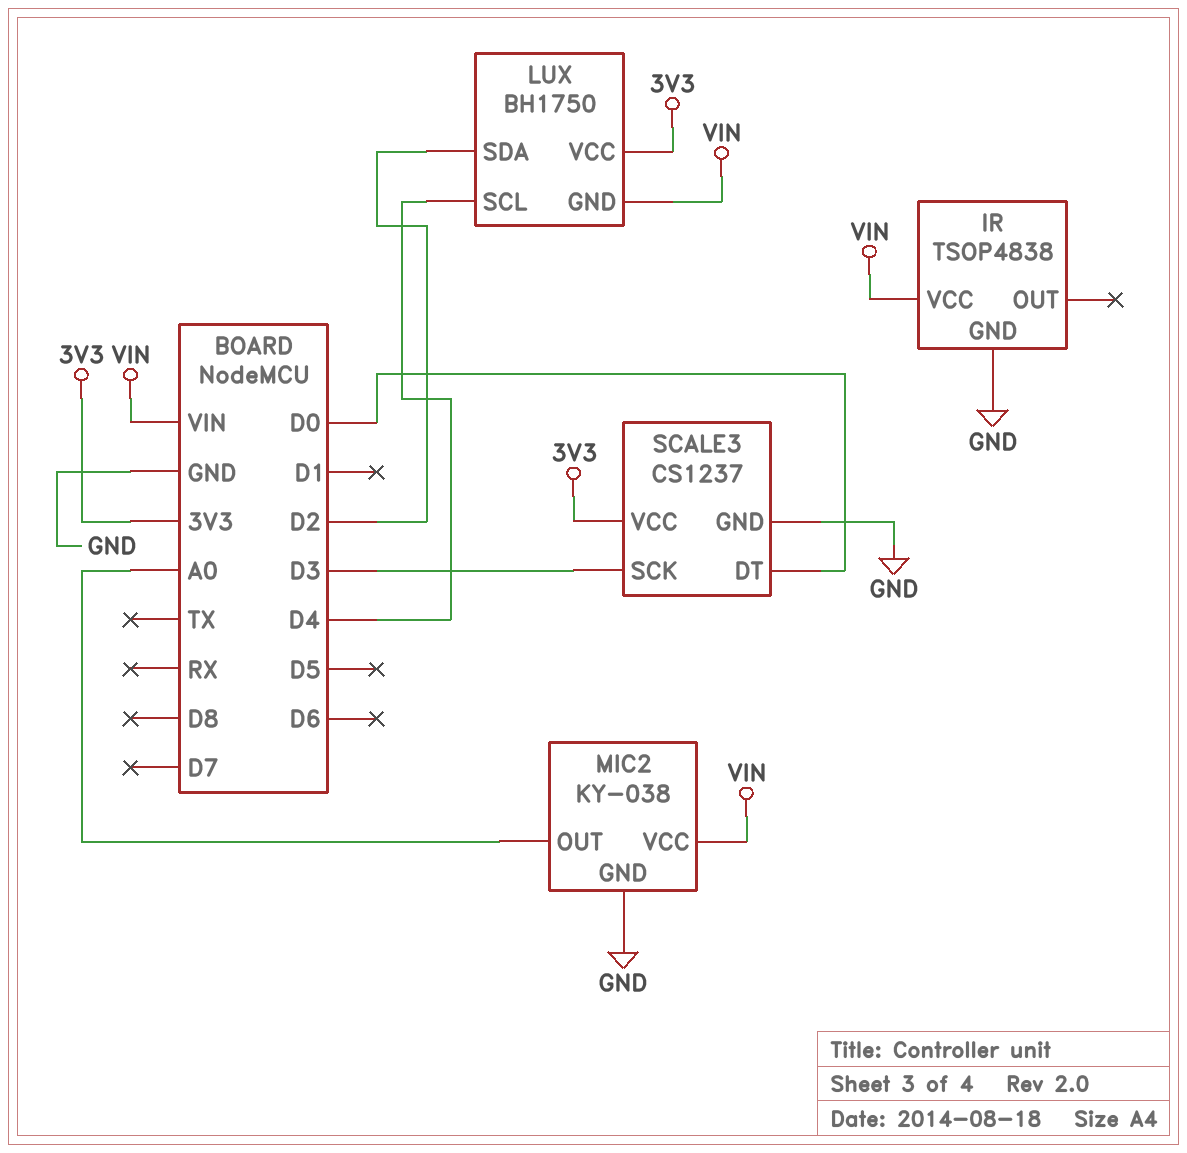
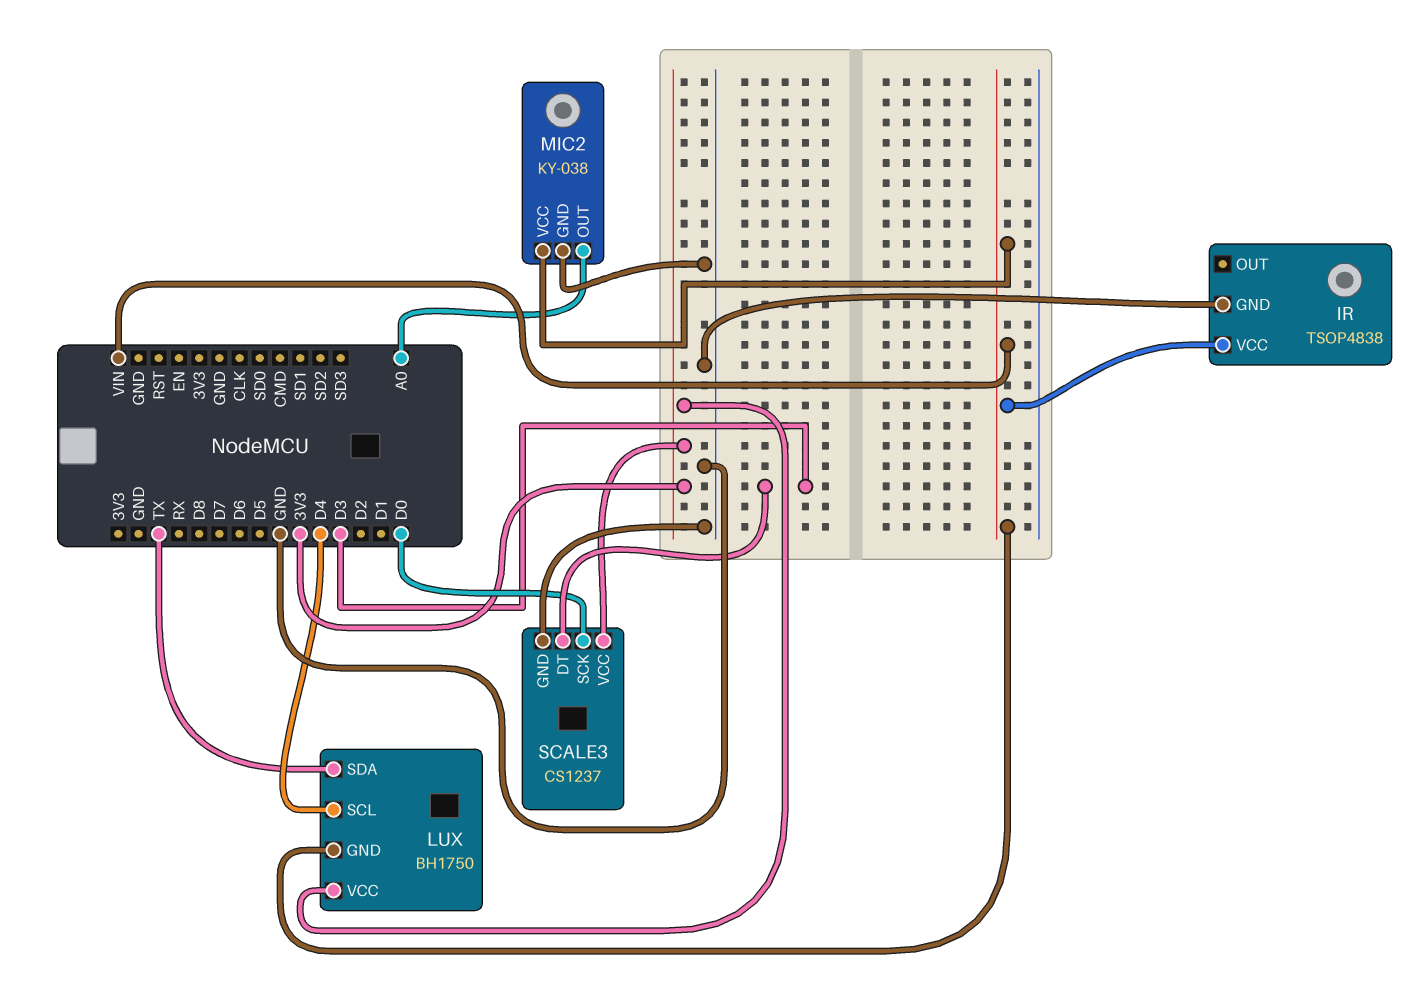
LUX pin SDA: D2 -> TX
SCALE3 pin DT: D0 -> D3
SCALE3 pin SCK: D3 -> D0

